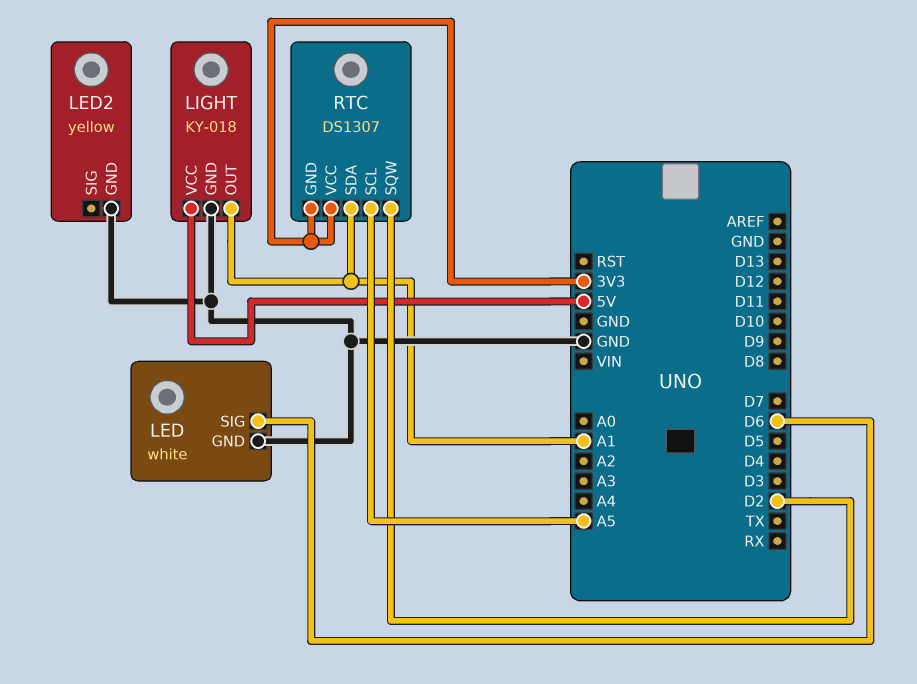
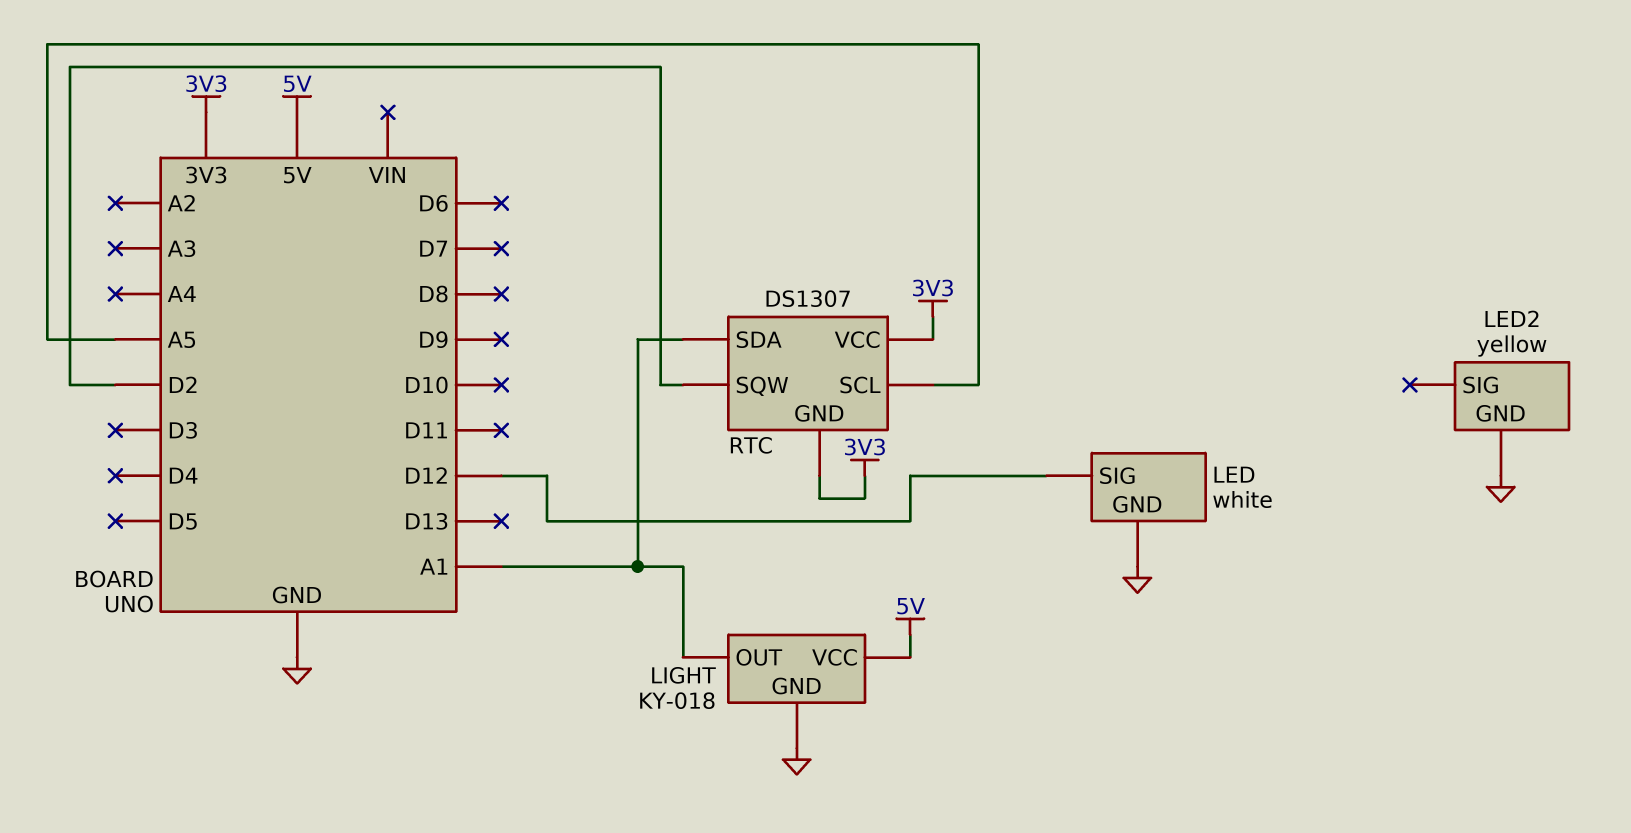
LED pin SIG: D6 -> D12

